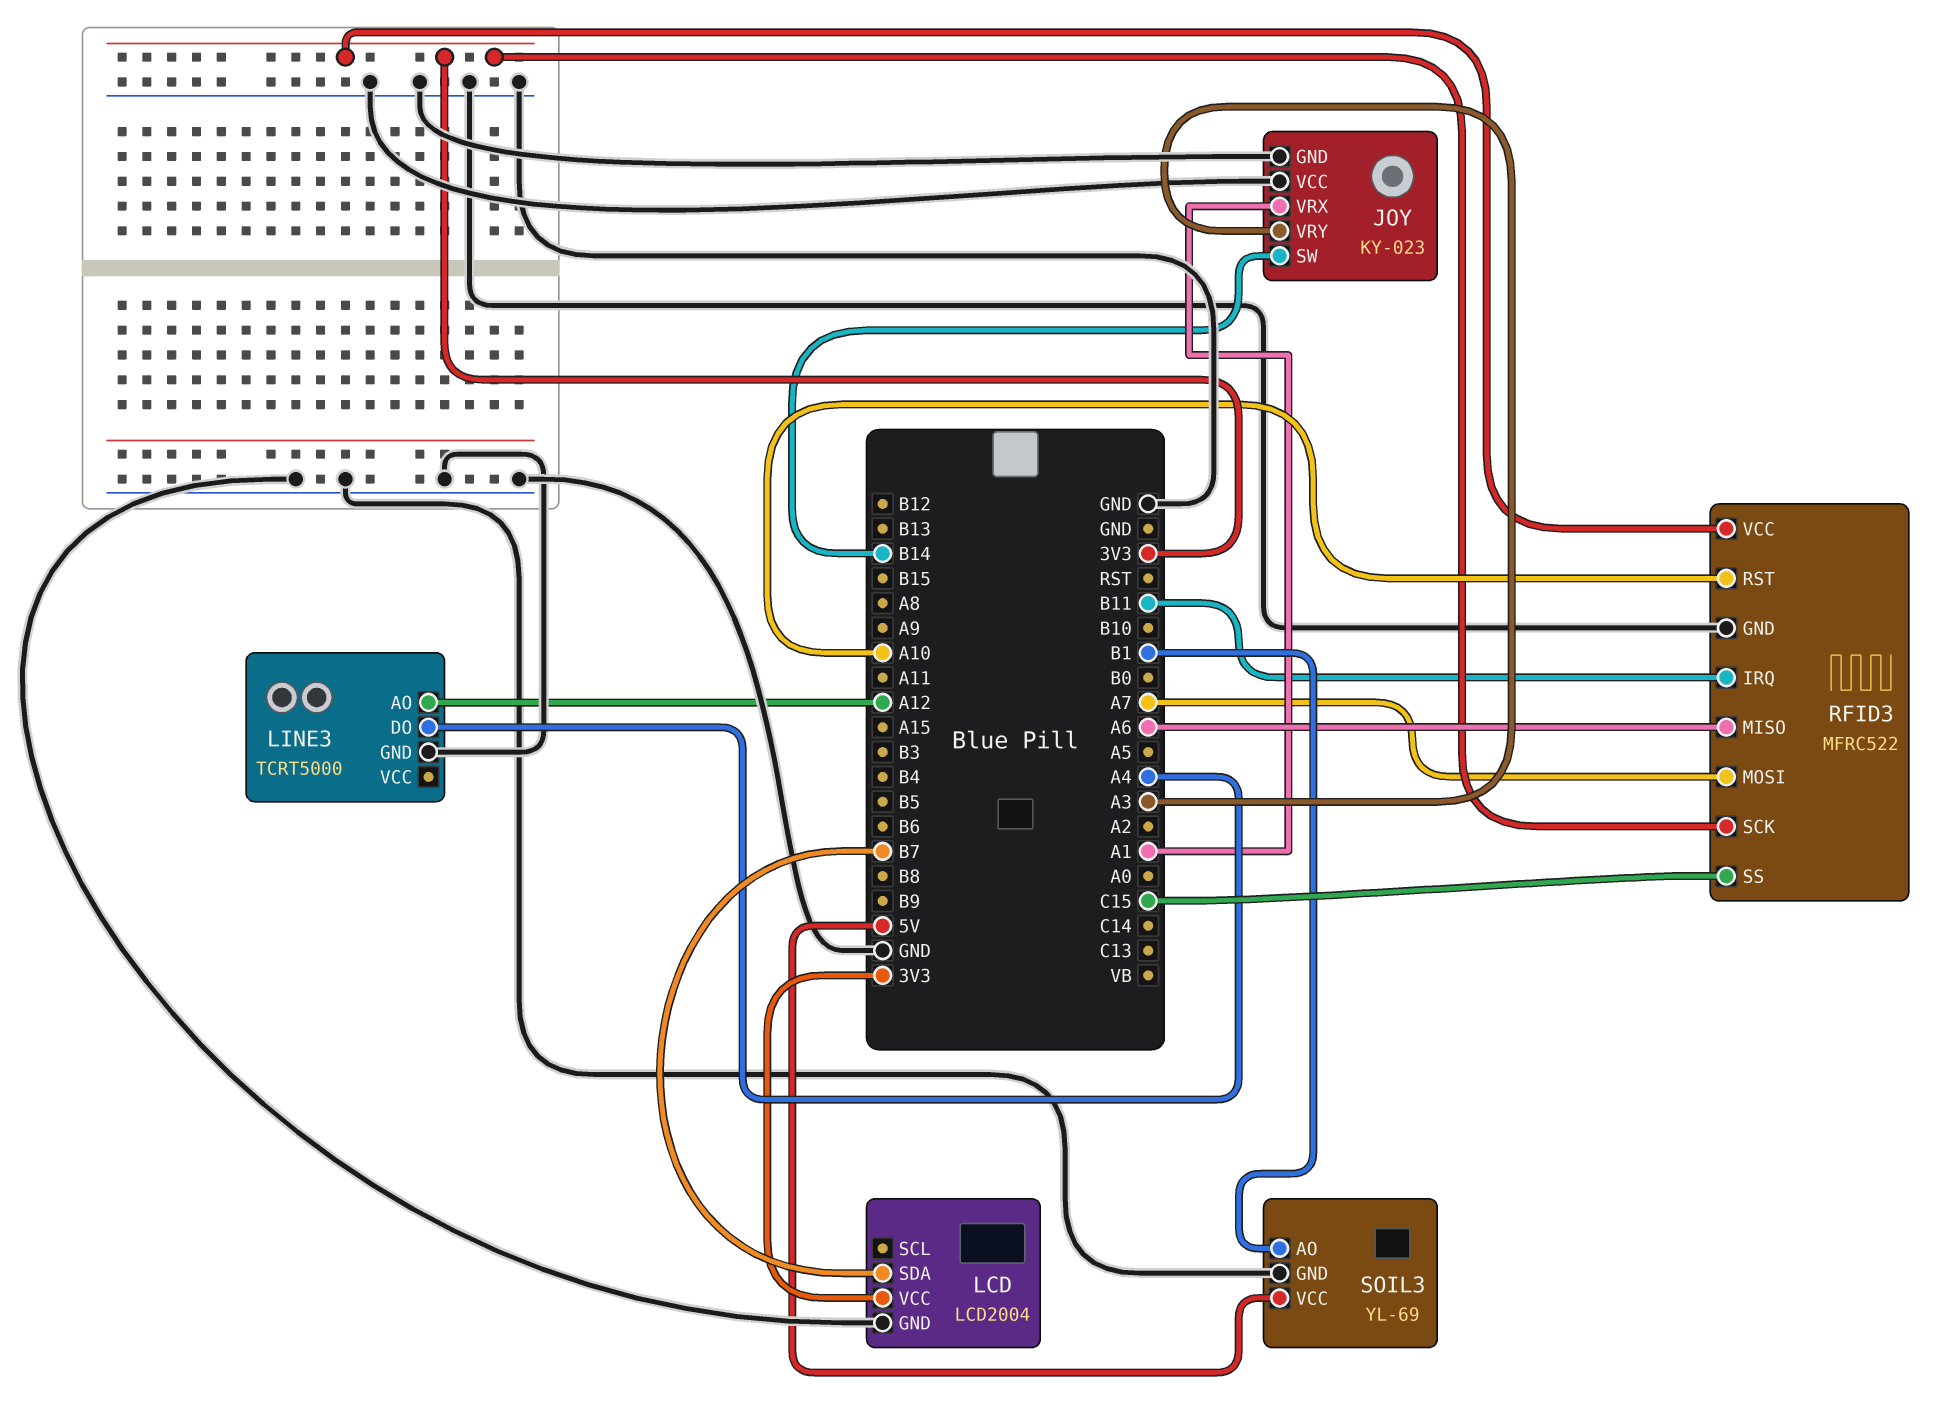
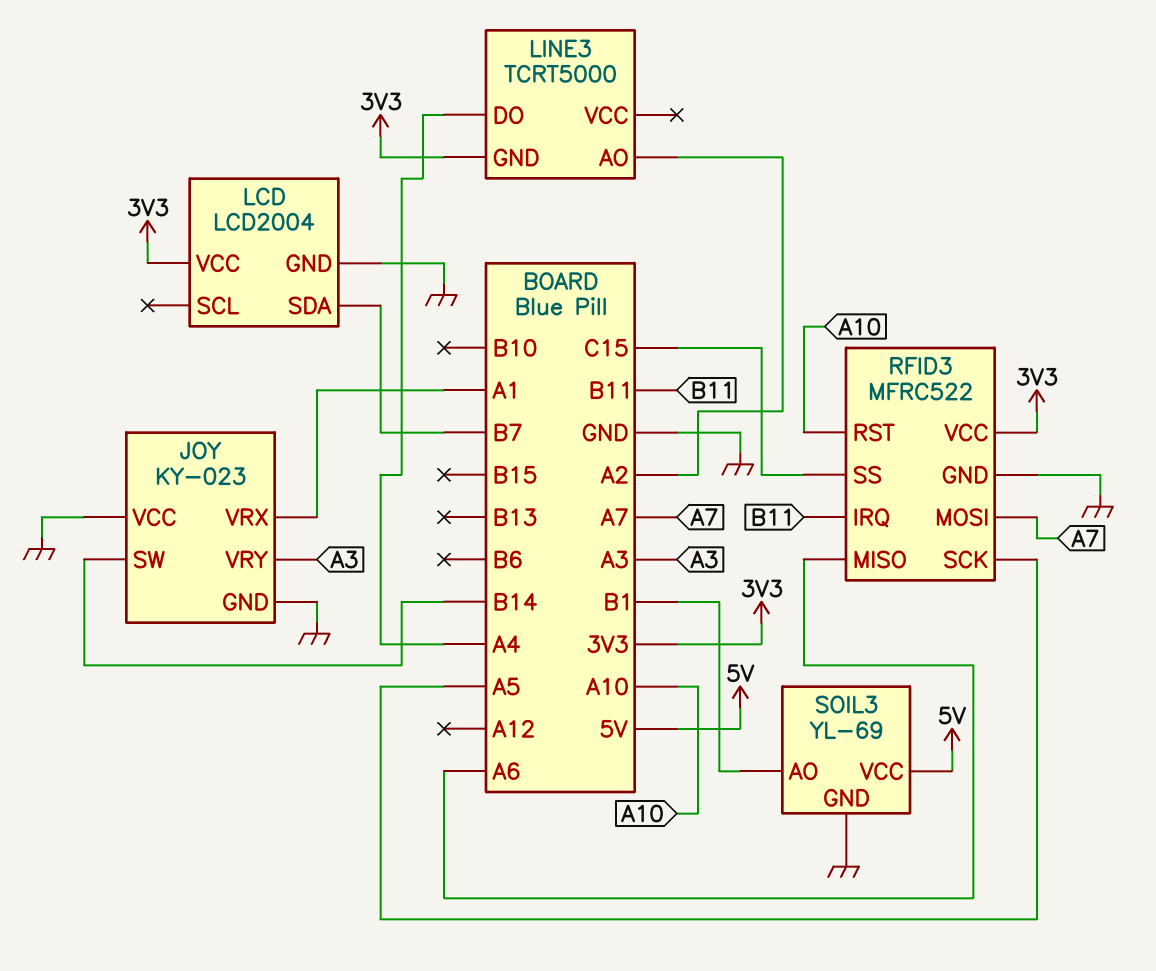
LINE3 pin AO: A12 -> A2
LINE3 pin GND: GND -> 3V3
RFID3 pin SCK: 3V3 -> A5

